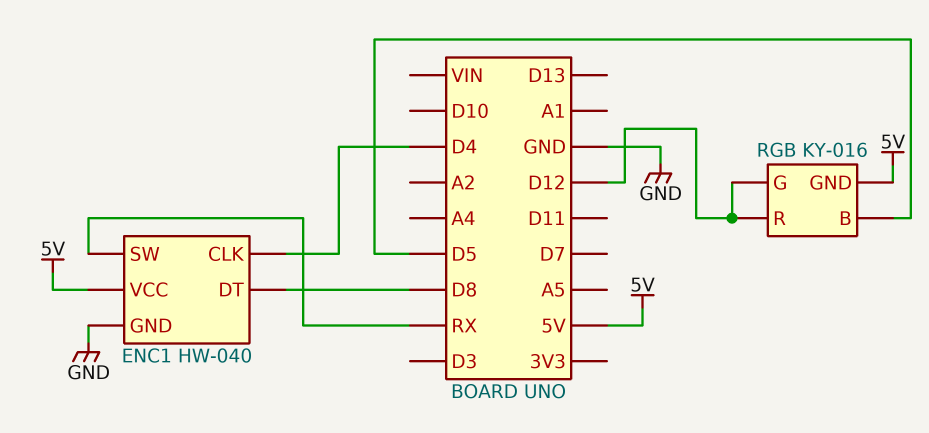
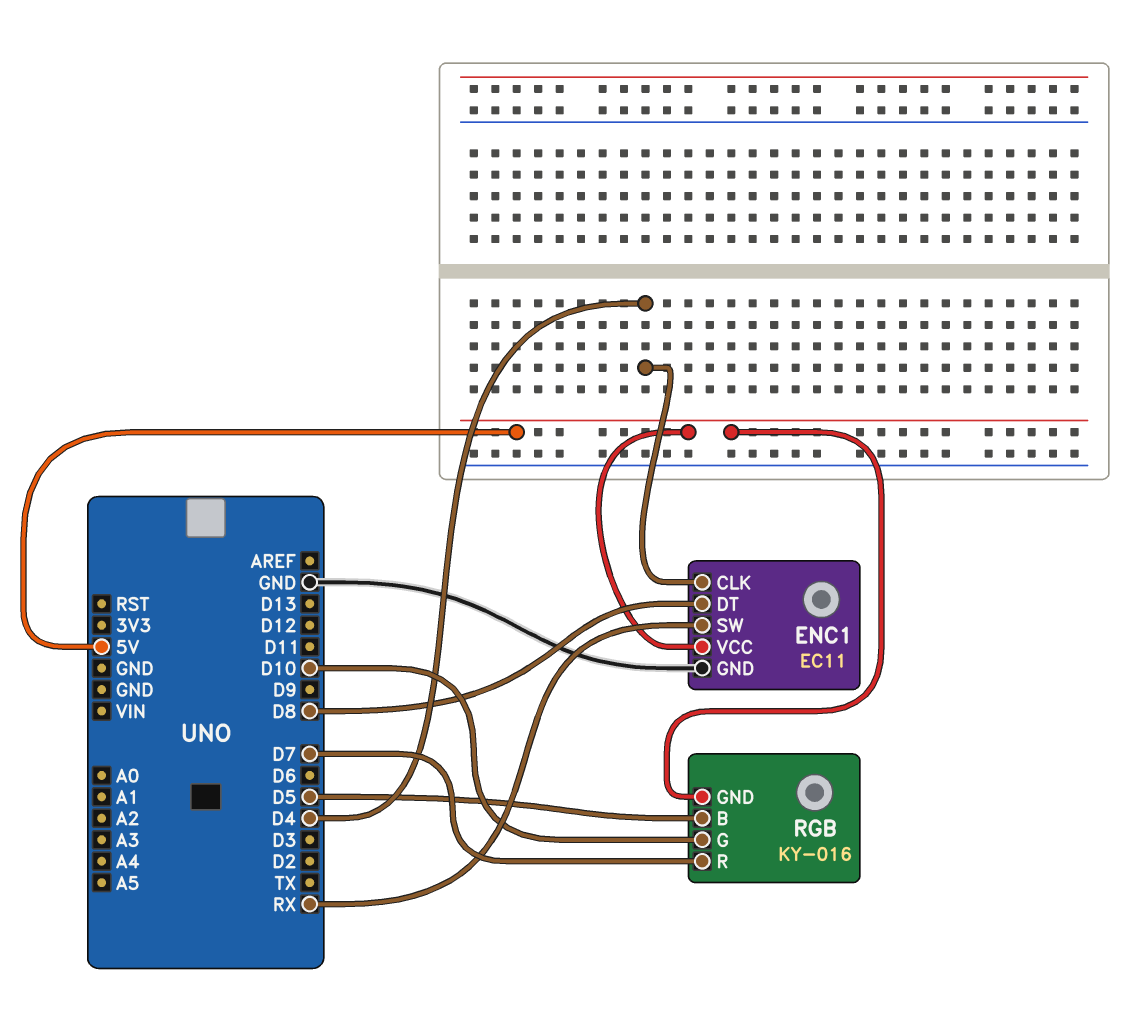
ENC1: HW-040 -> EC11
RGB pin G: D12 -> D10
RGB pin R: D12 -> D7

